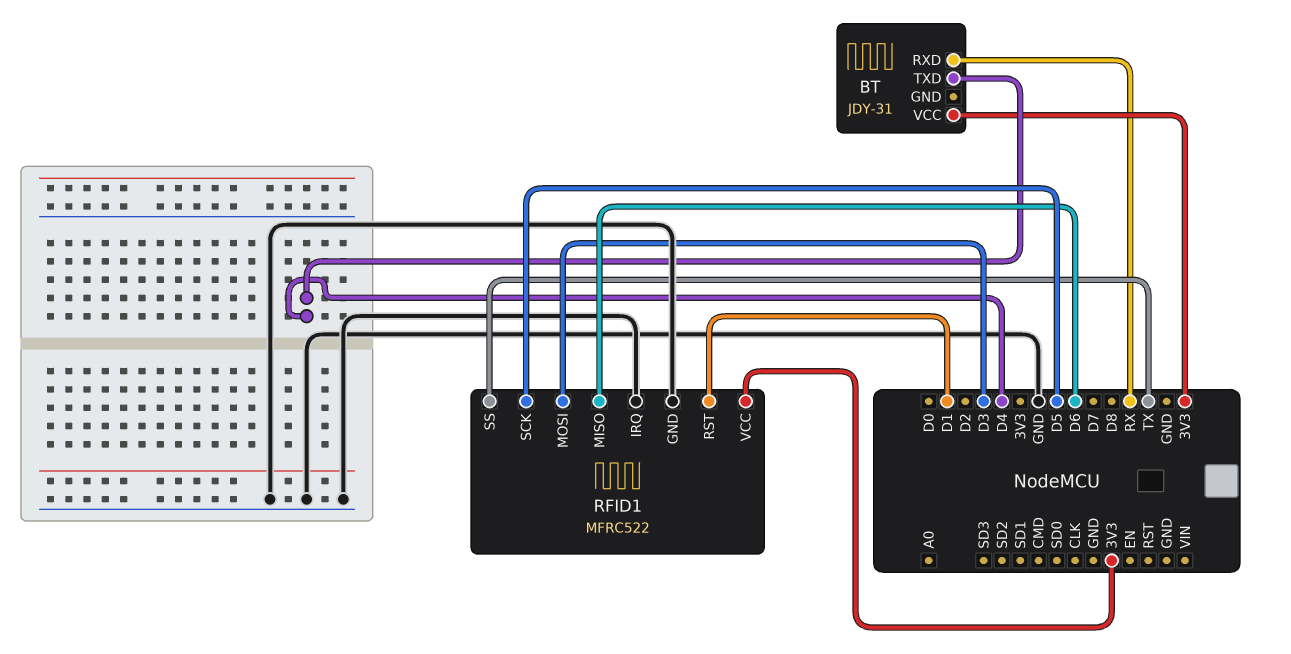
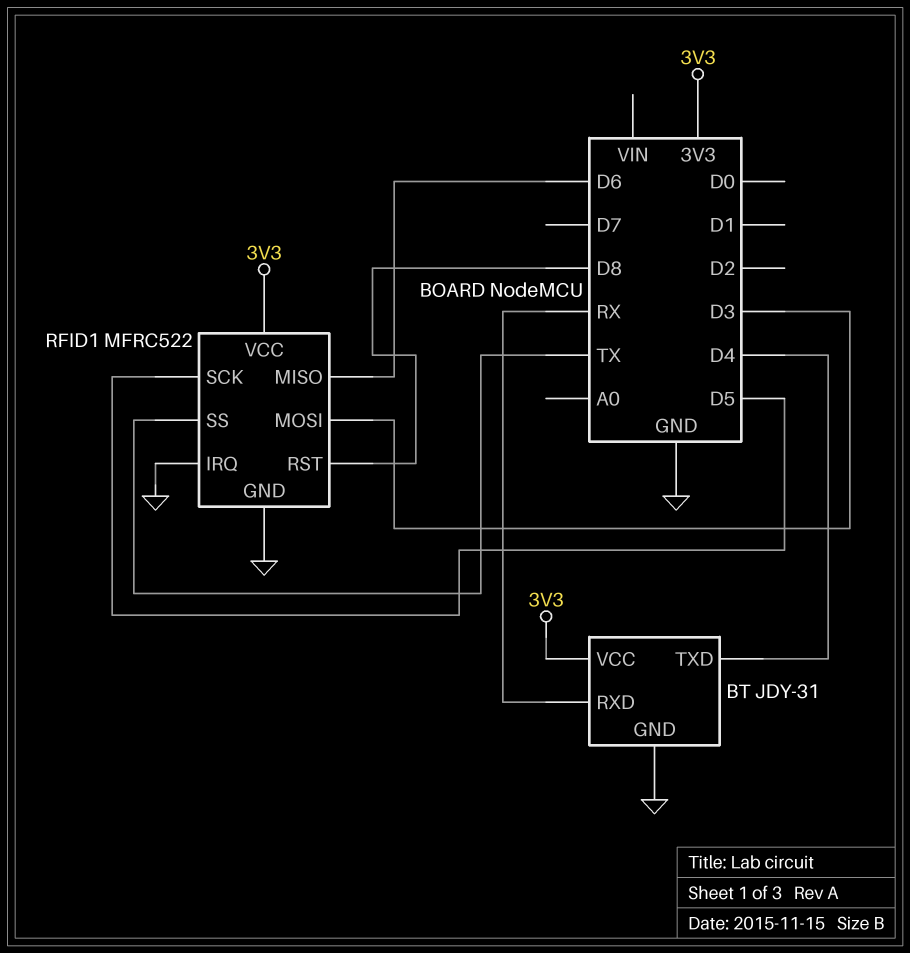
BT pin GND: none -> GND
RFID1 pin RST: D1 -> D8

